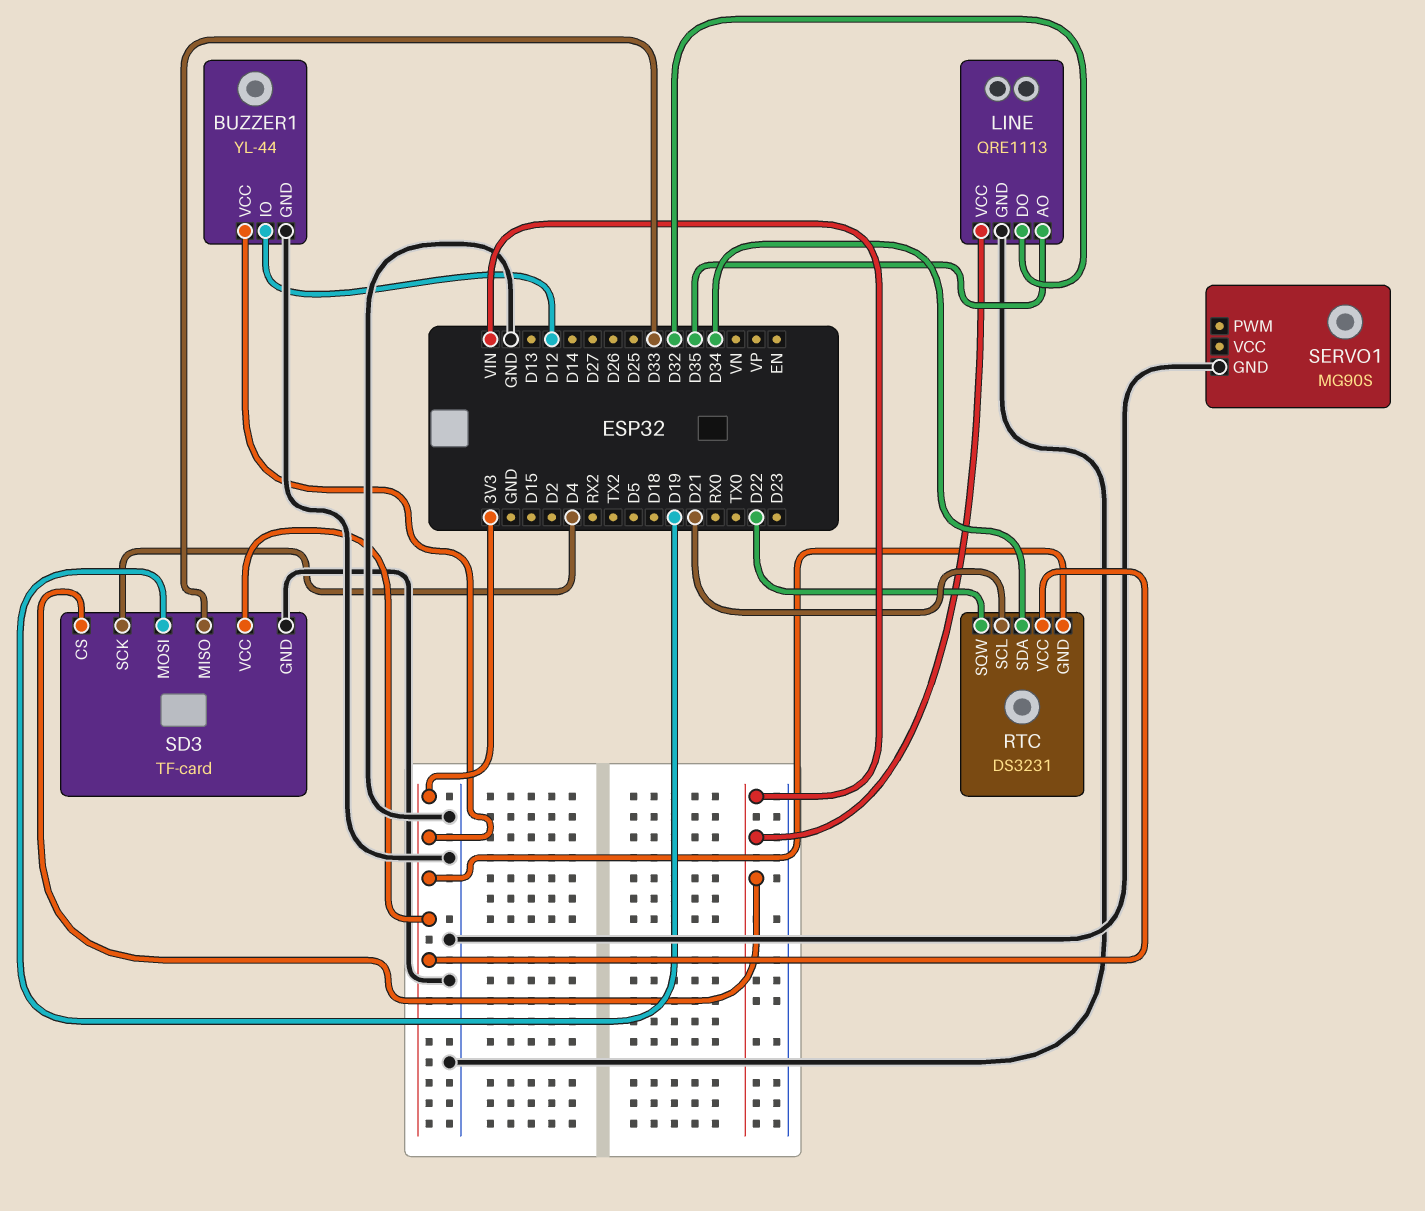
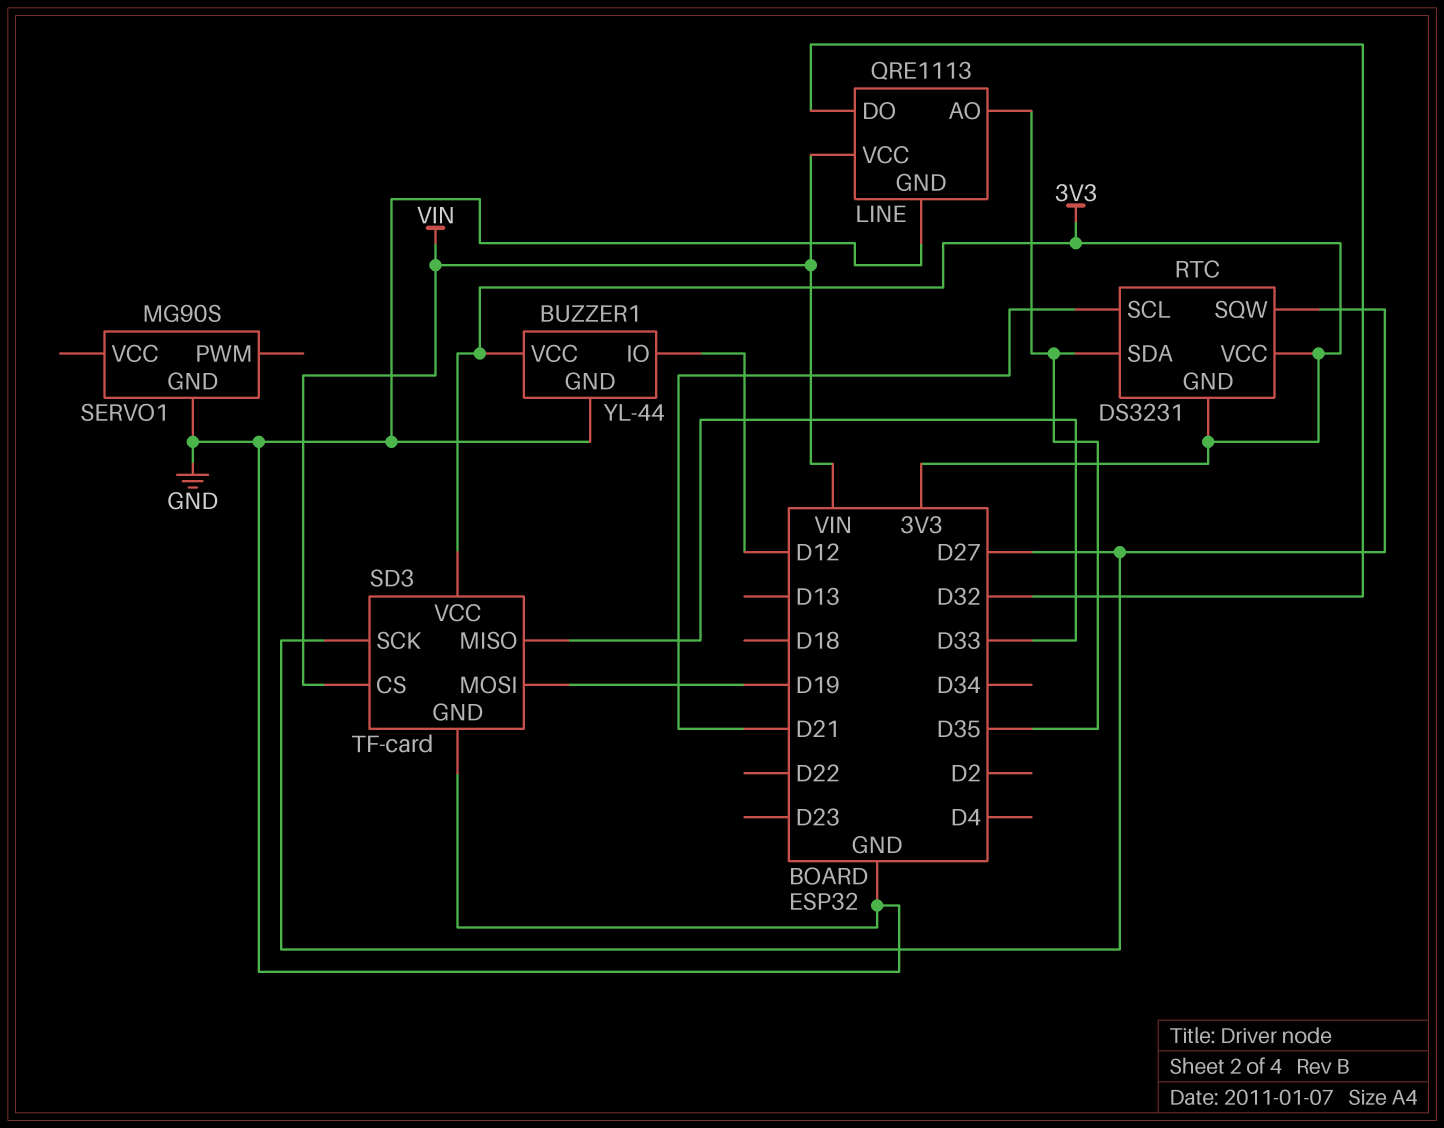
RTC pin SDA: D34 -> D35
RTC pin SQW: D22 -> D27
SD3 pin SCK: D4 -> D27

